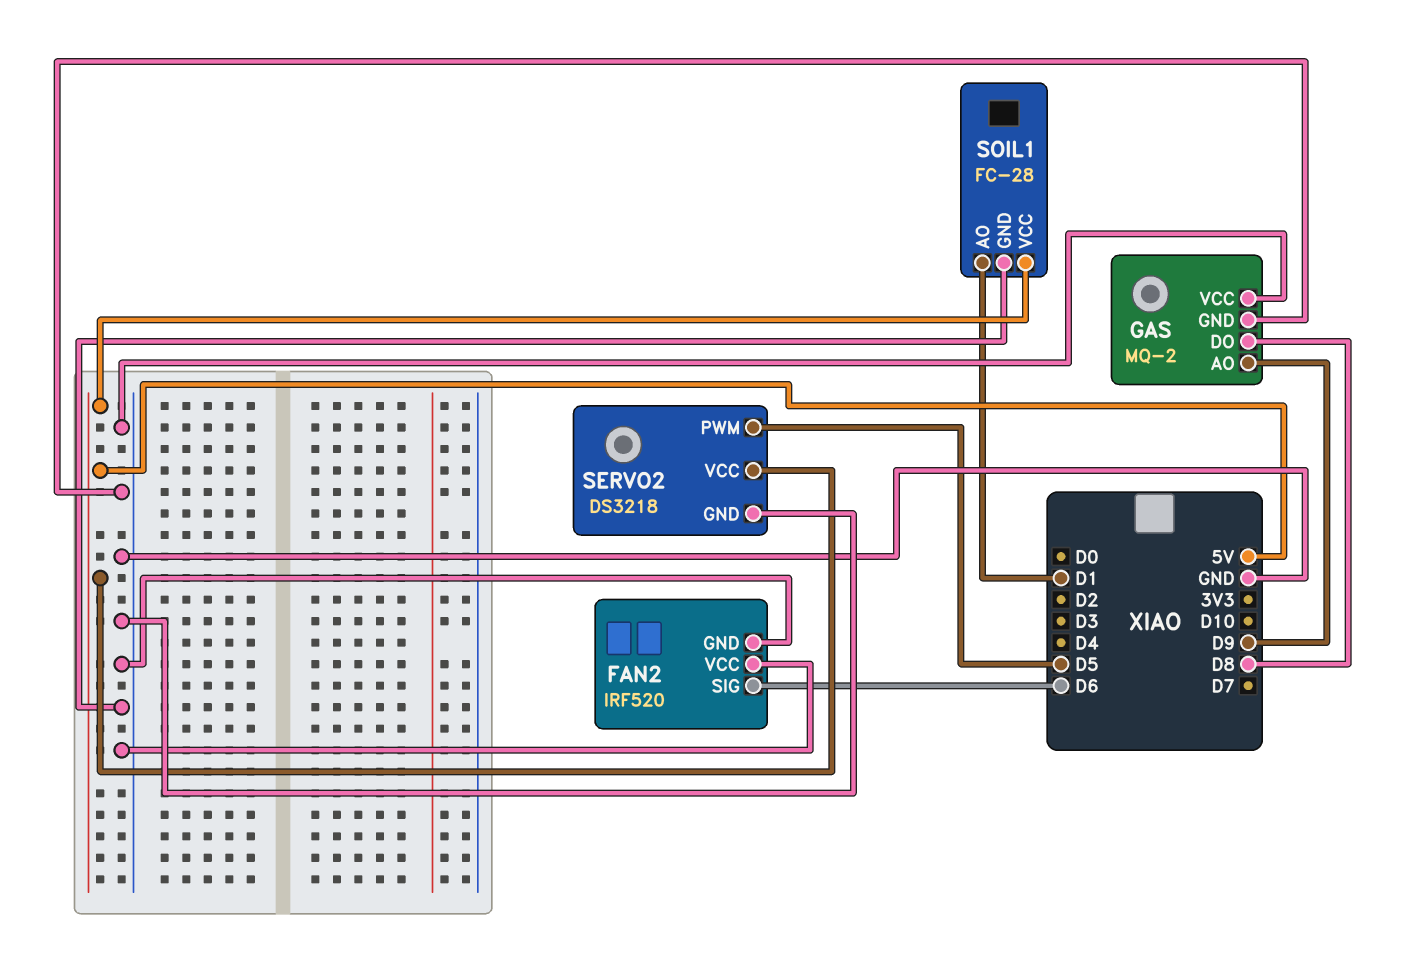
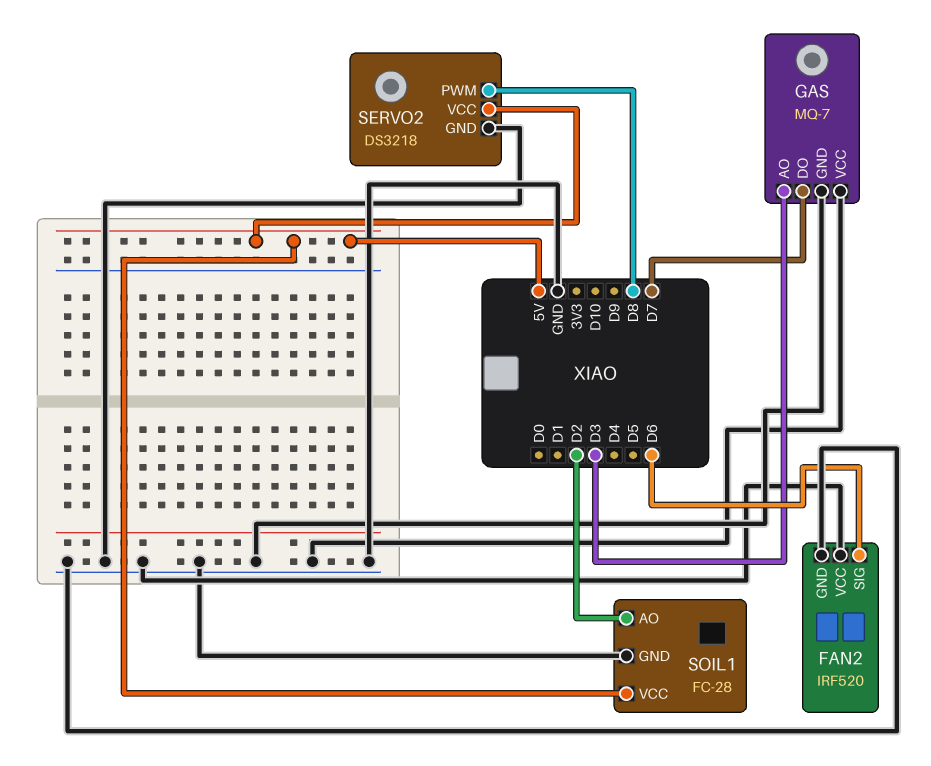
GAS: MQ-2 -> MQ-7
GAS pin AO: D9 -> D3
GAS pin DO: D8 -> D7
SERVO2 pin PWM: D5 -> D8
SOIL1 pin AO: D1 -> D2

